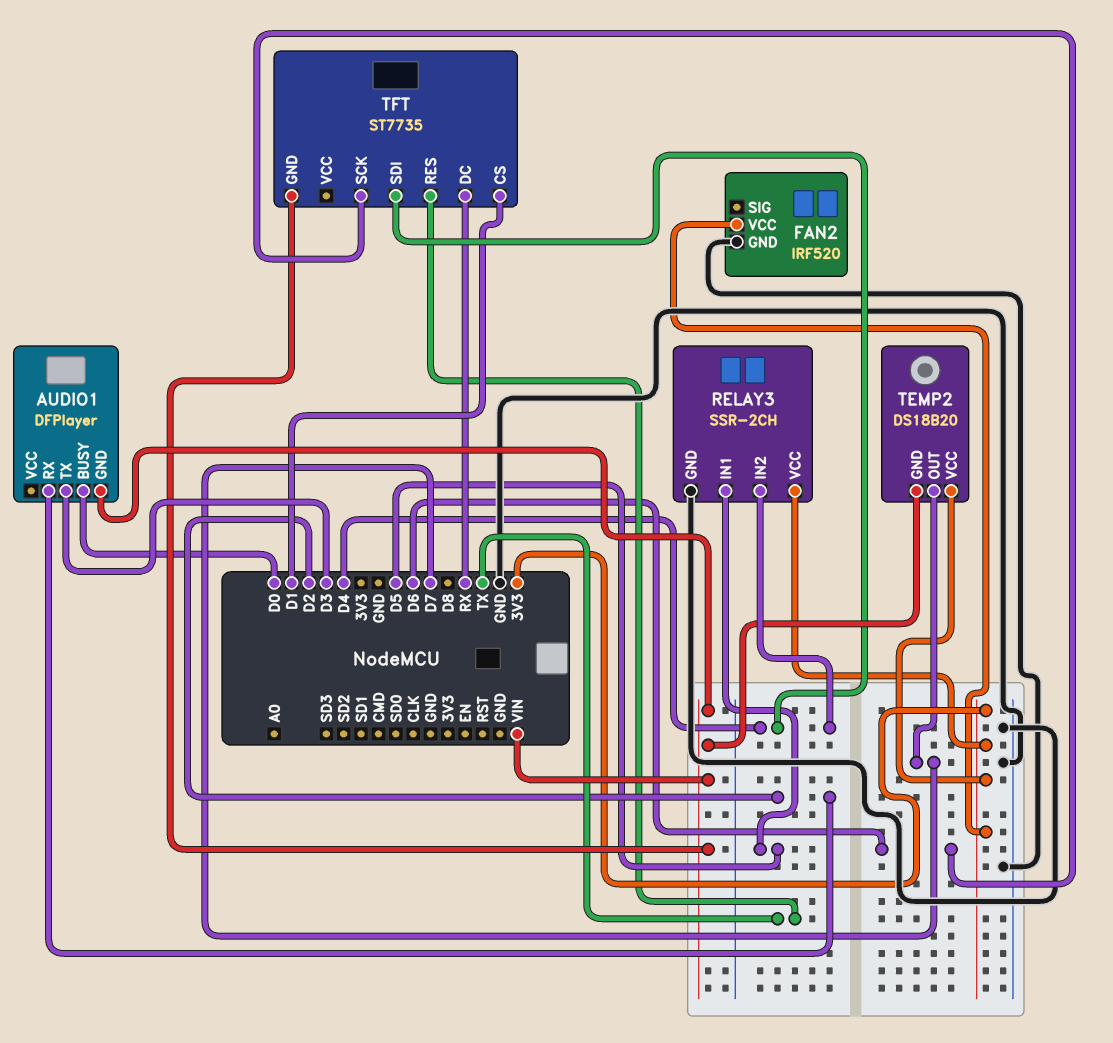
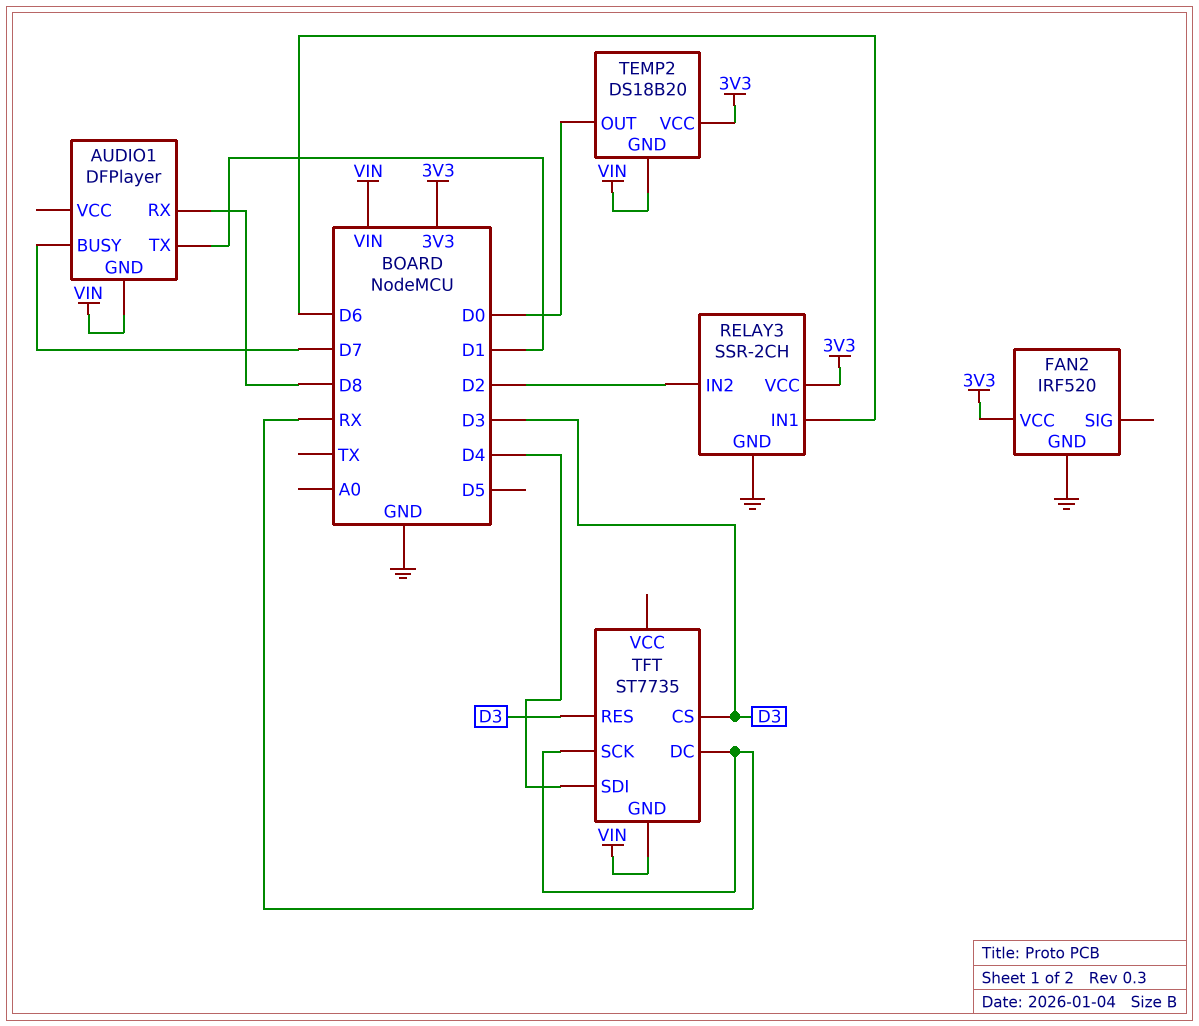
AUDIO1 pin BUSY: D0 -> D7
AUDIO1 pin RX: D2 -> D8
AUDIO1 pin TX: D3 -> D1
RELAY3 pin IN1: D5 -> D6
RELAY3 pin IN2: D4 -> D2
TEMP2 pin OUT: D7 -> D0
TFT pin CS: D1 -> D3
TFT pin RES: TX -> D3
TFT pin SCK: D6 -> RX

